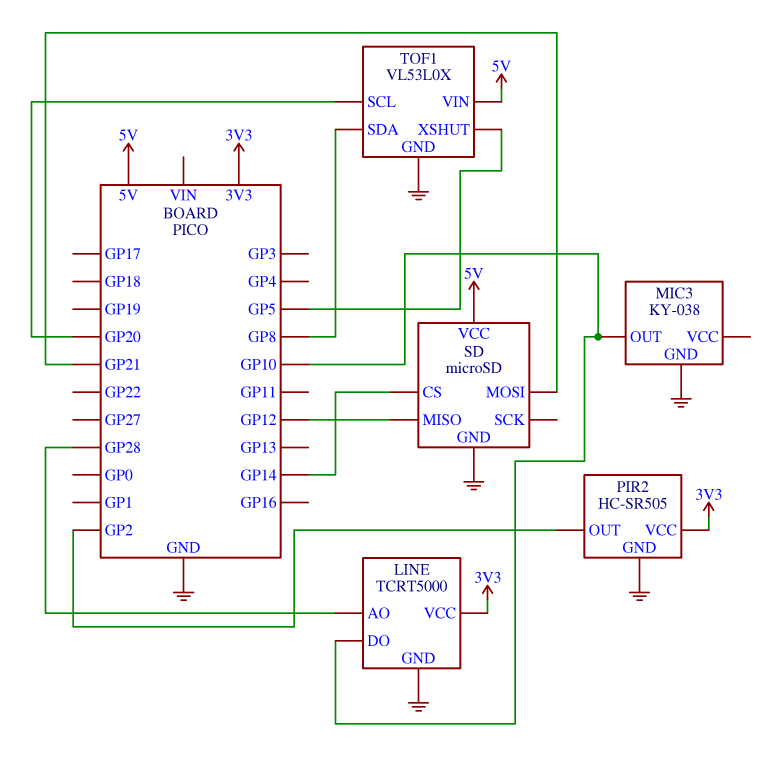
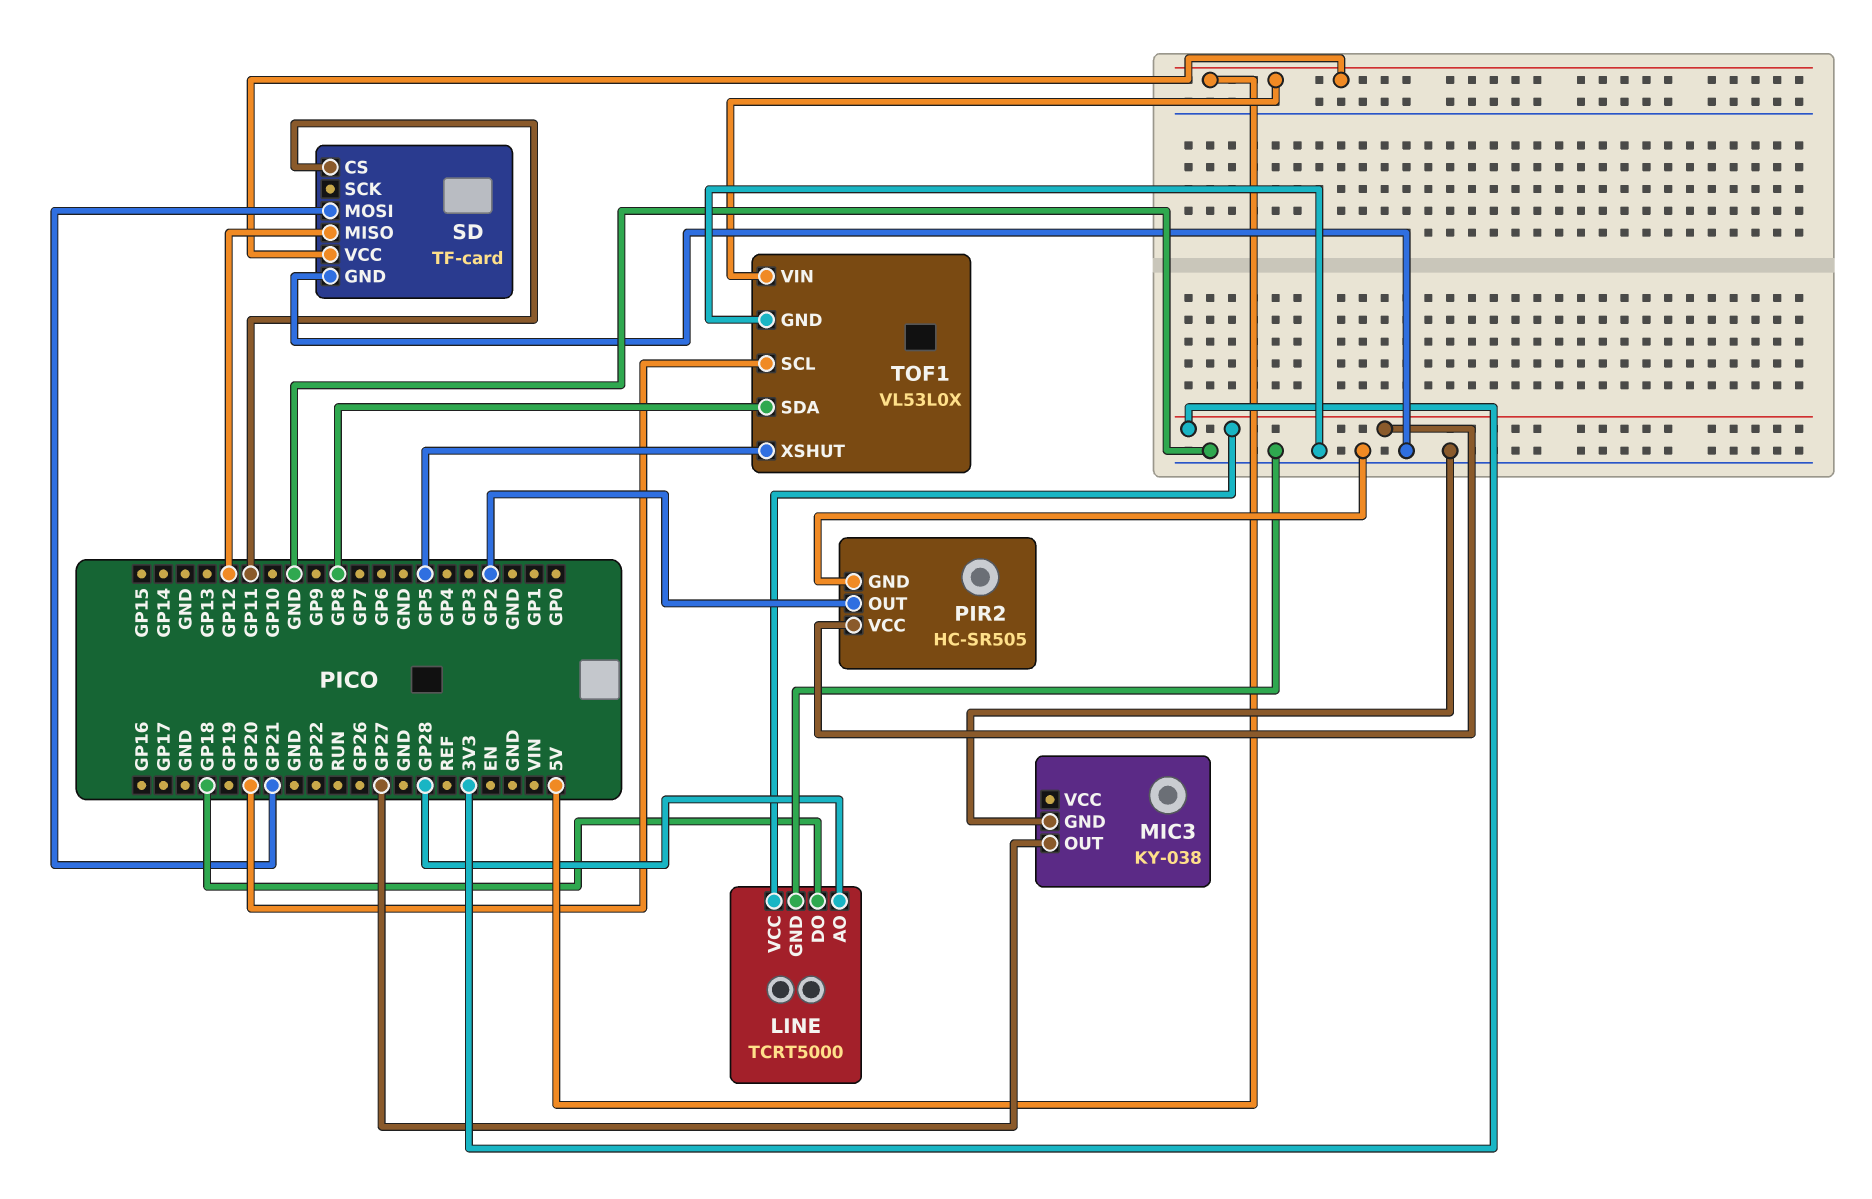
LINE pin DO: GP10 -> GP18
MIC3 pin OUT: GP10 -> GP27
SD: microSD -> TF-card
SD pin CS: GP14 -> GP11

